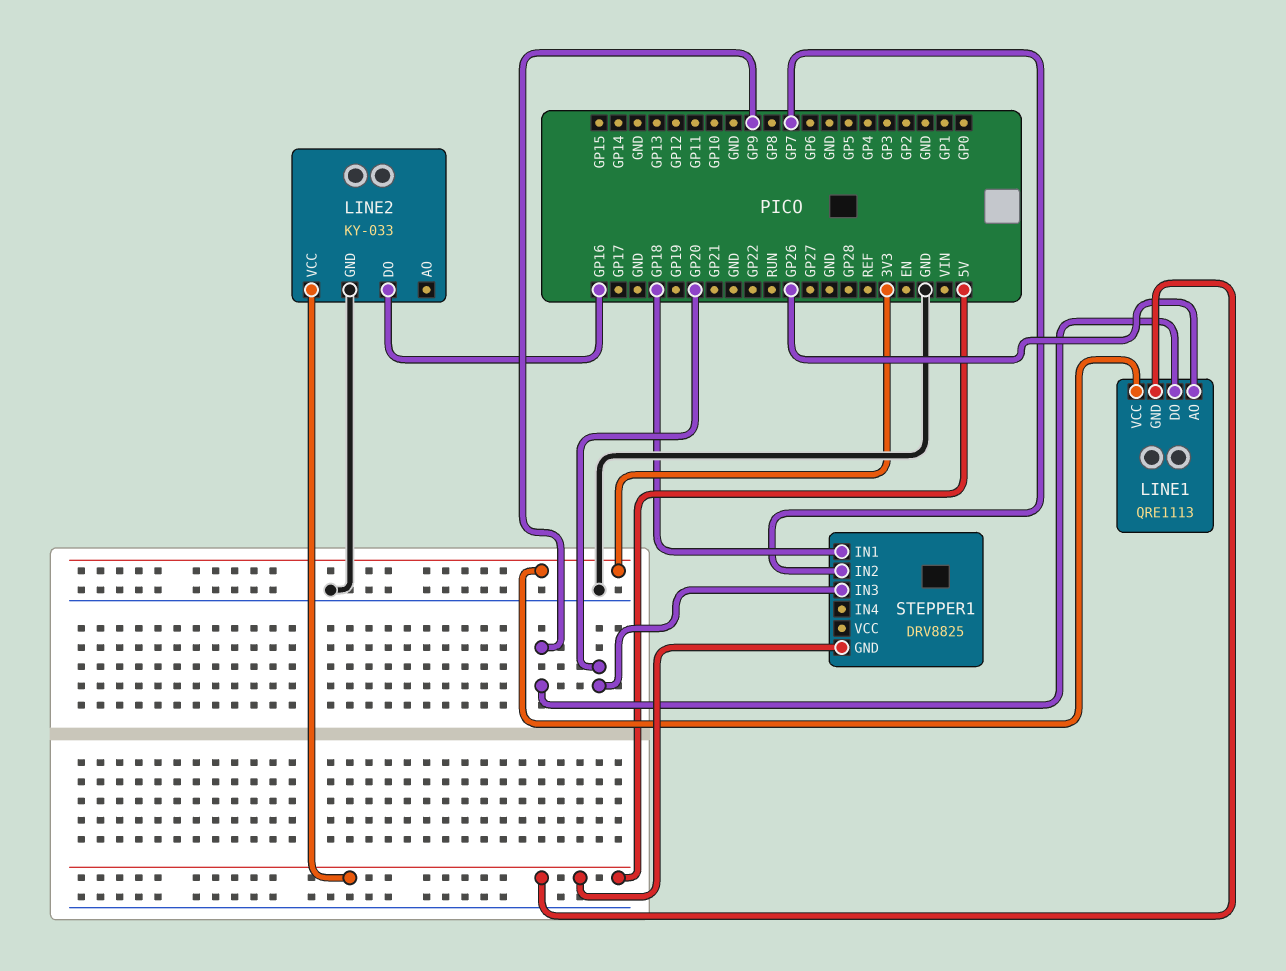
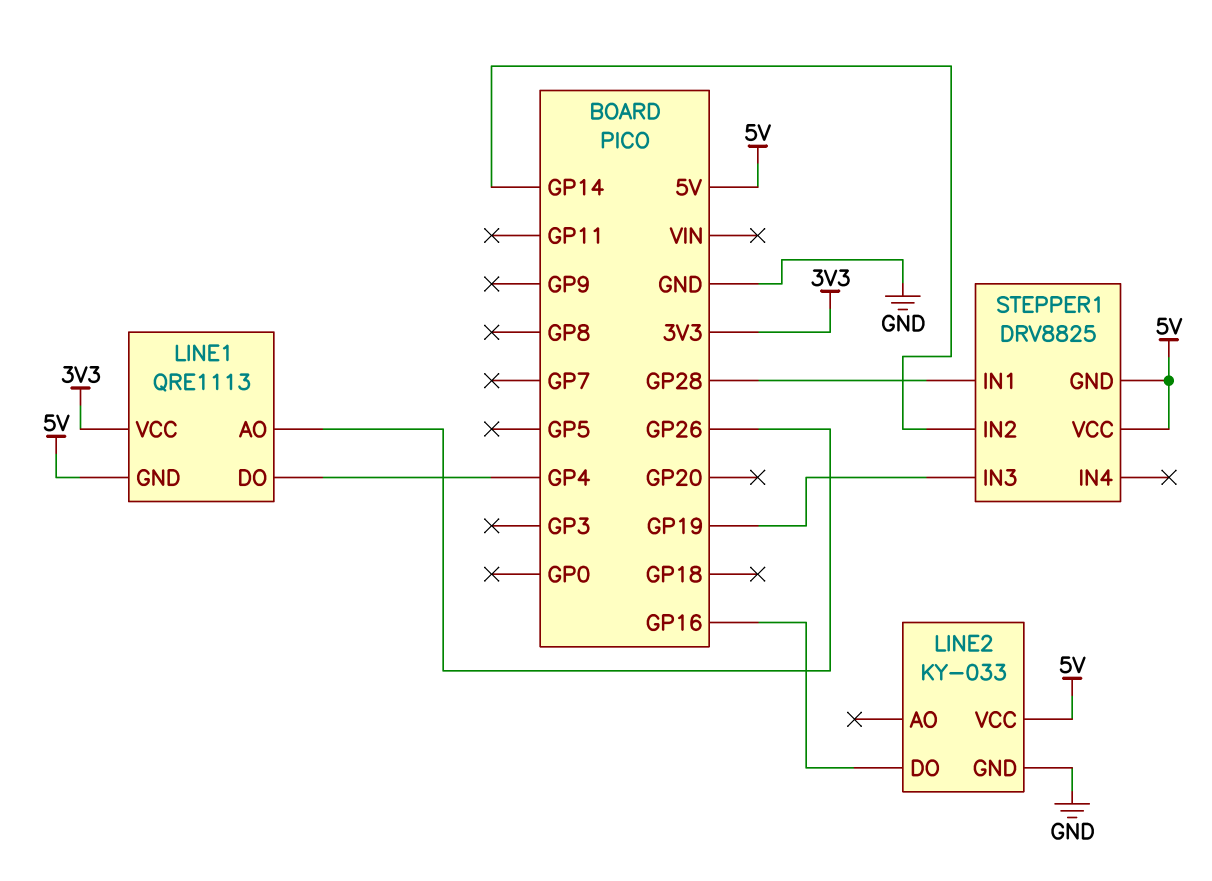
LINE1 pin DO: GP9 -> GP4
STEPPER1 pin IN1: GP18 -> GP28
STEPPER1 pin IN2: GP7 -> GP14
STEPPER1 pin IN3: GP20 -> GP19
STEPPER1 pin VCC: none -> 5V

